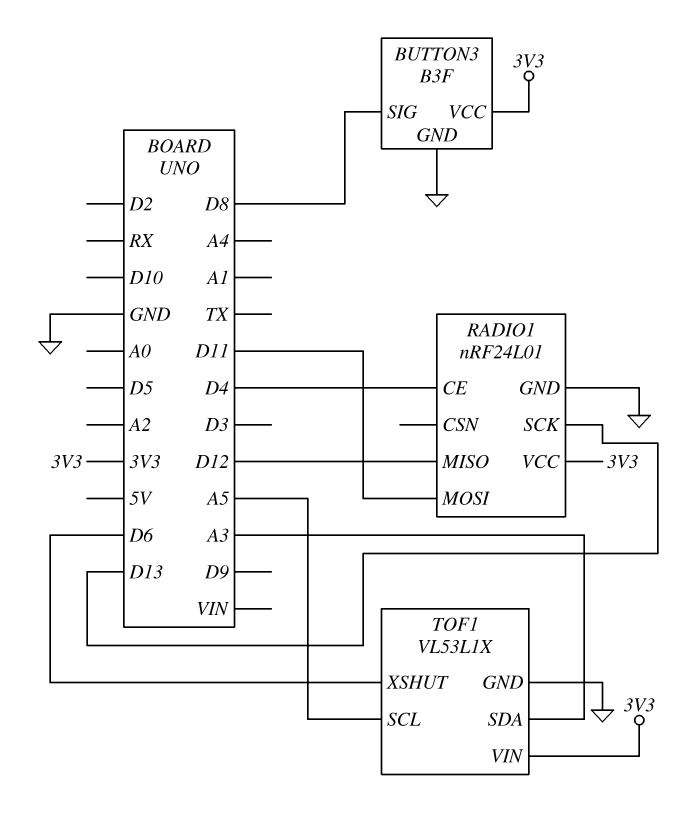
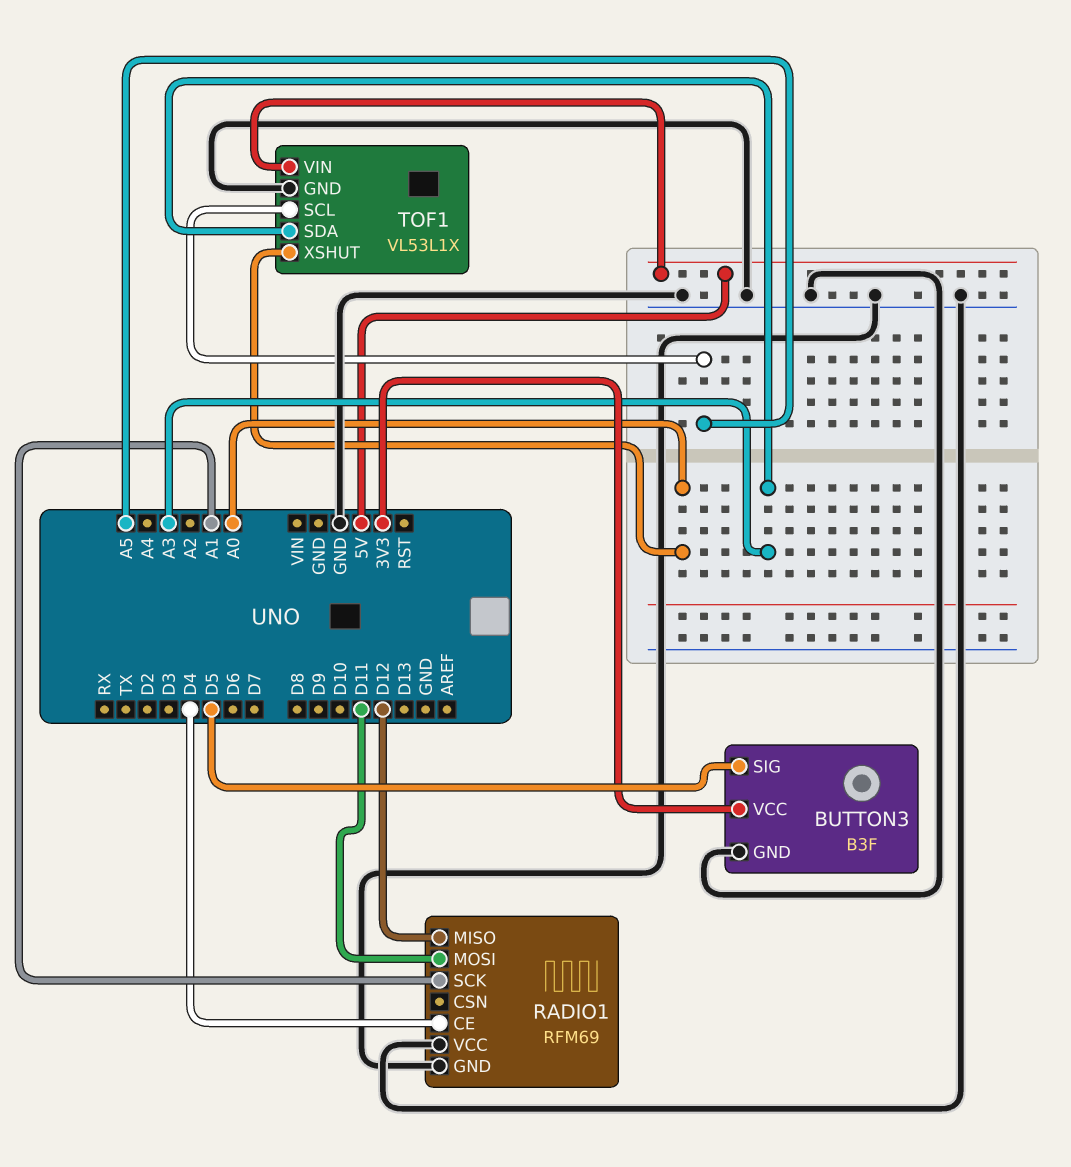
BUTTON3 pin SIG: D8 -> D5
RADIO1: nRF24L01 -> RFM69
RADIO1 pin SCK: D13 -> A1
RADIO1 pin VCC: 3V3 -> GND
TOF1 pin VIN: 3V3 -> 5V
TOF1 pin XSHUT: D6 -> A0

